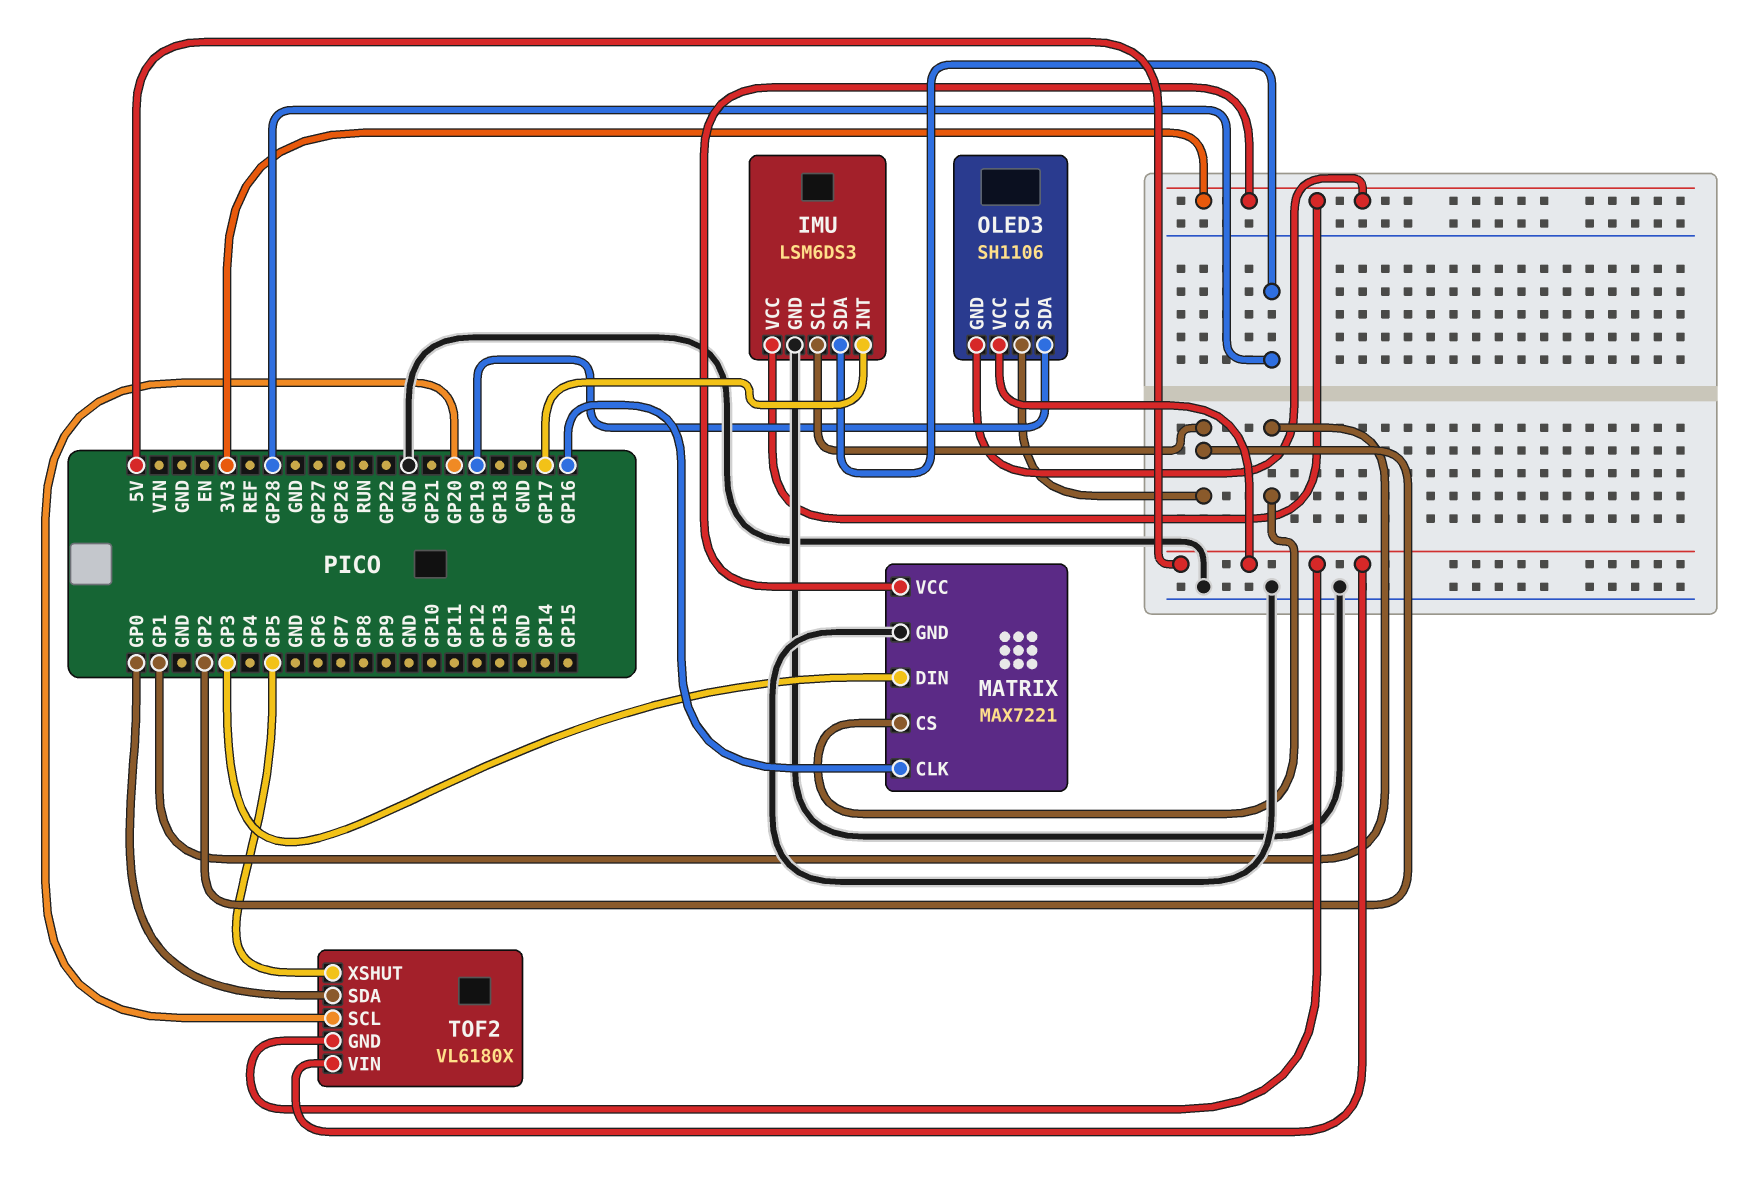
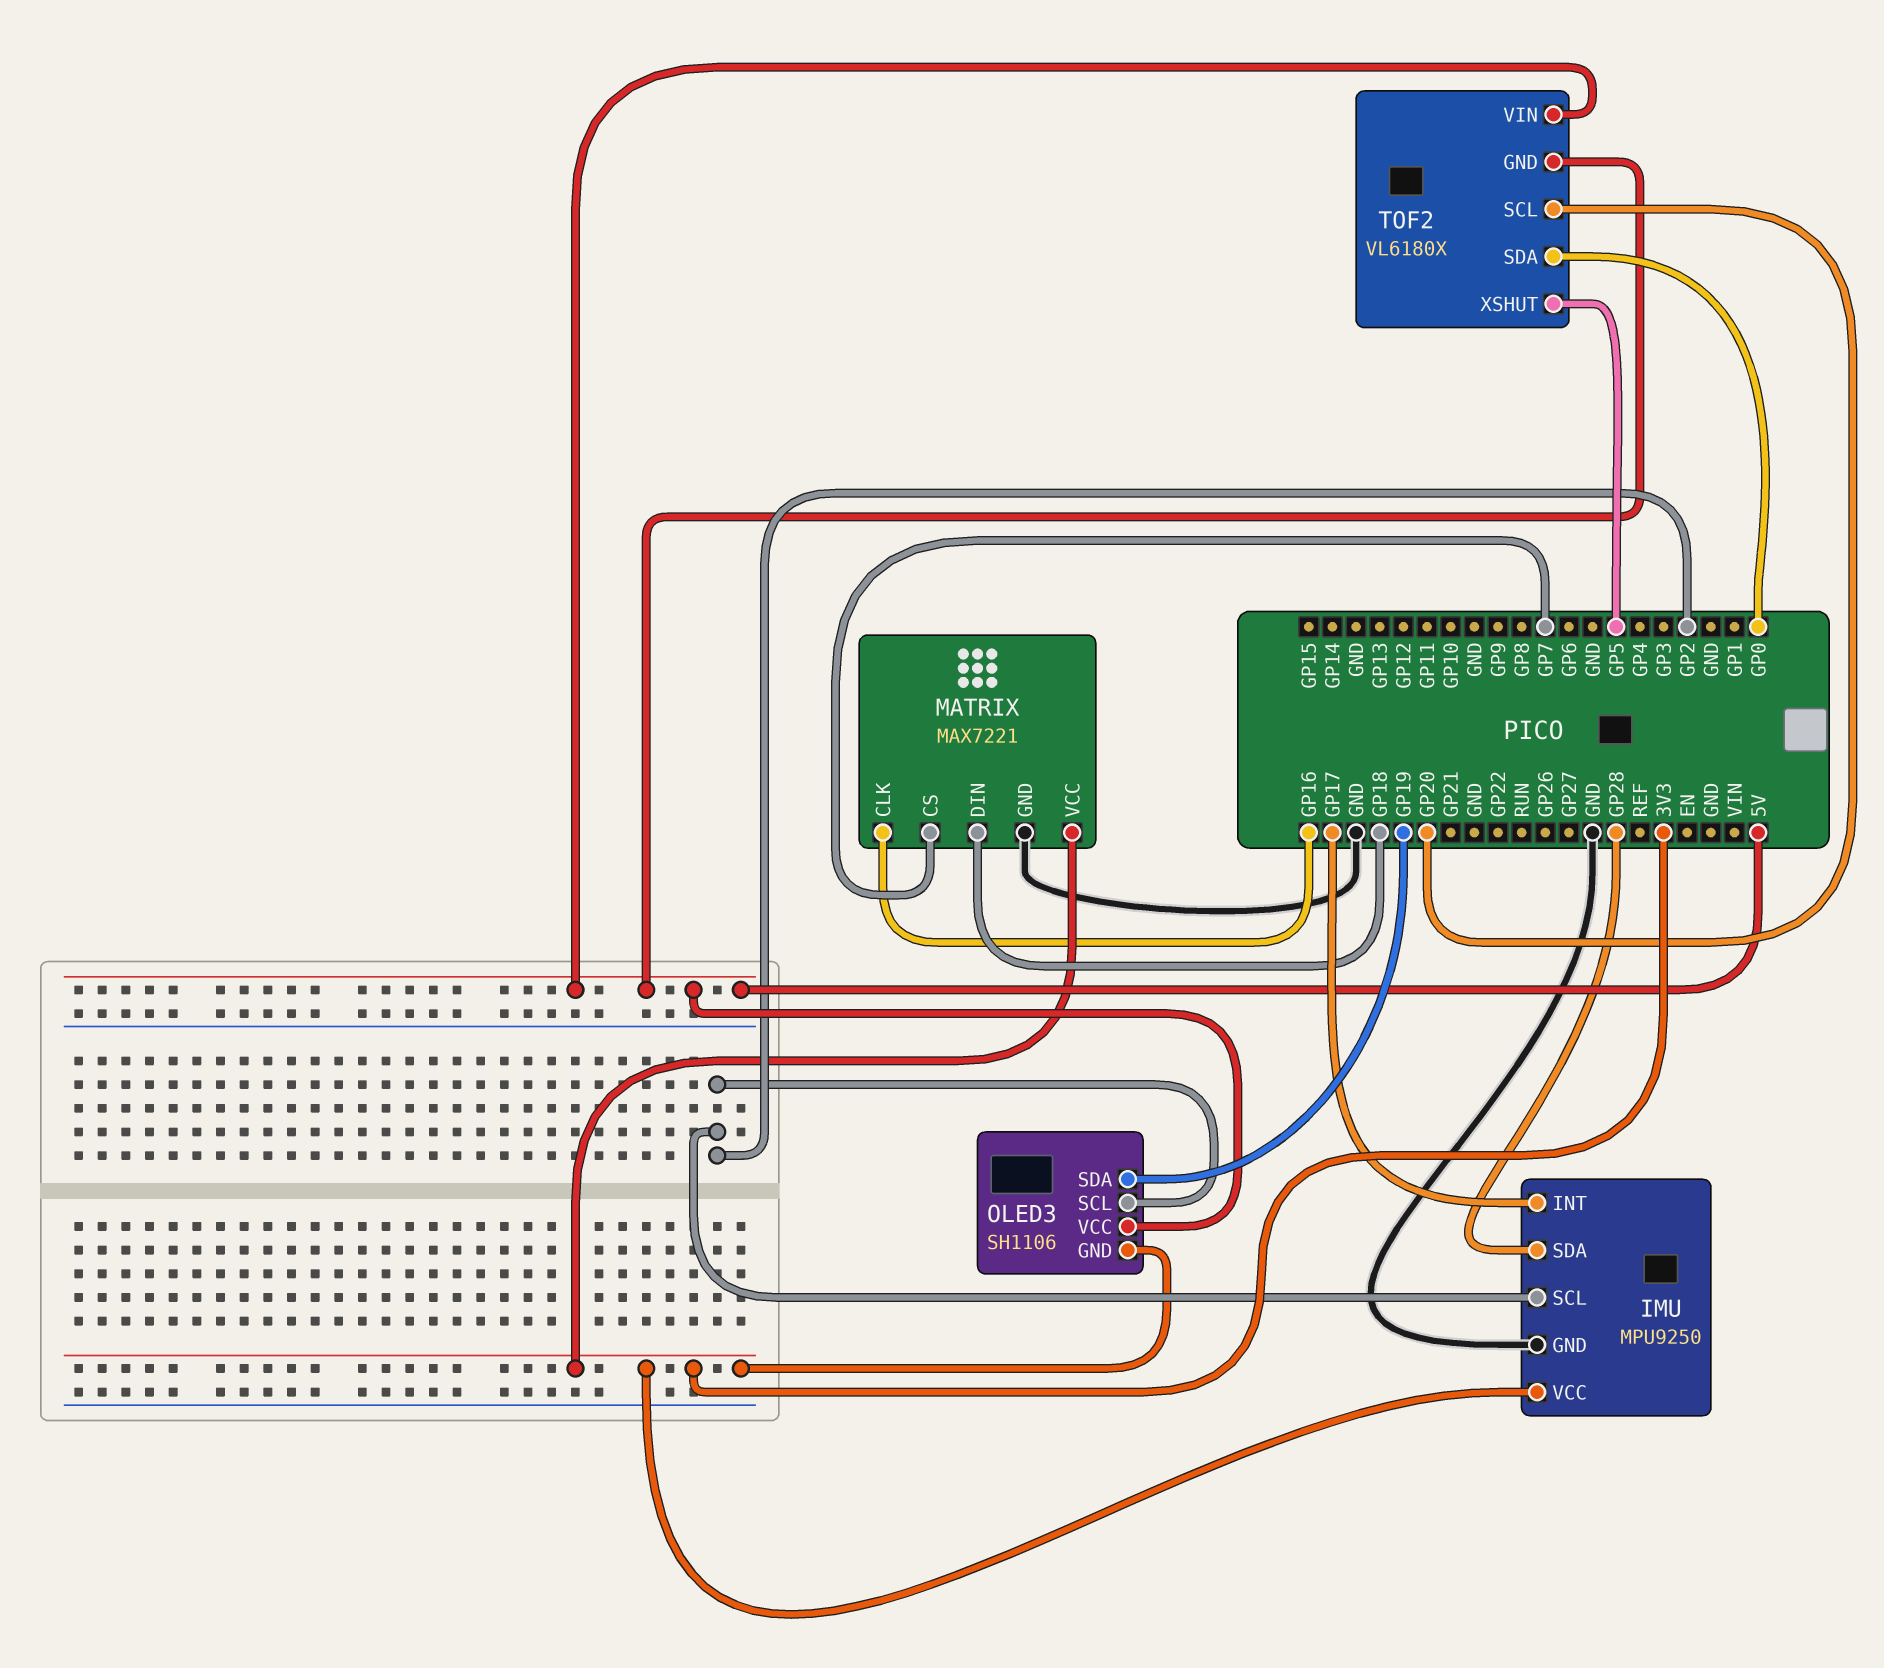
IMU: LSM6DS3 -> MPU9250
MATRIX pin CS: GP1 -> GP7
MATRIX pin DIN: GP3 -> GP18

